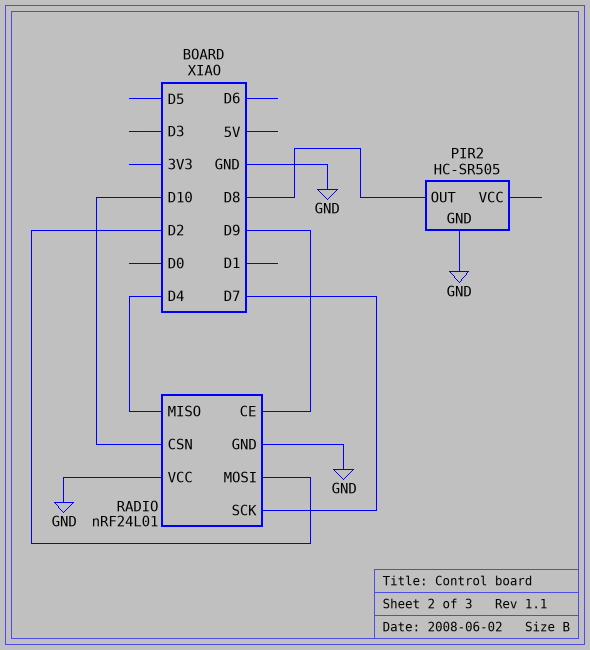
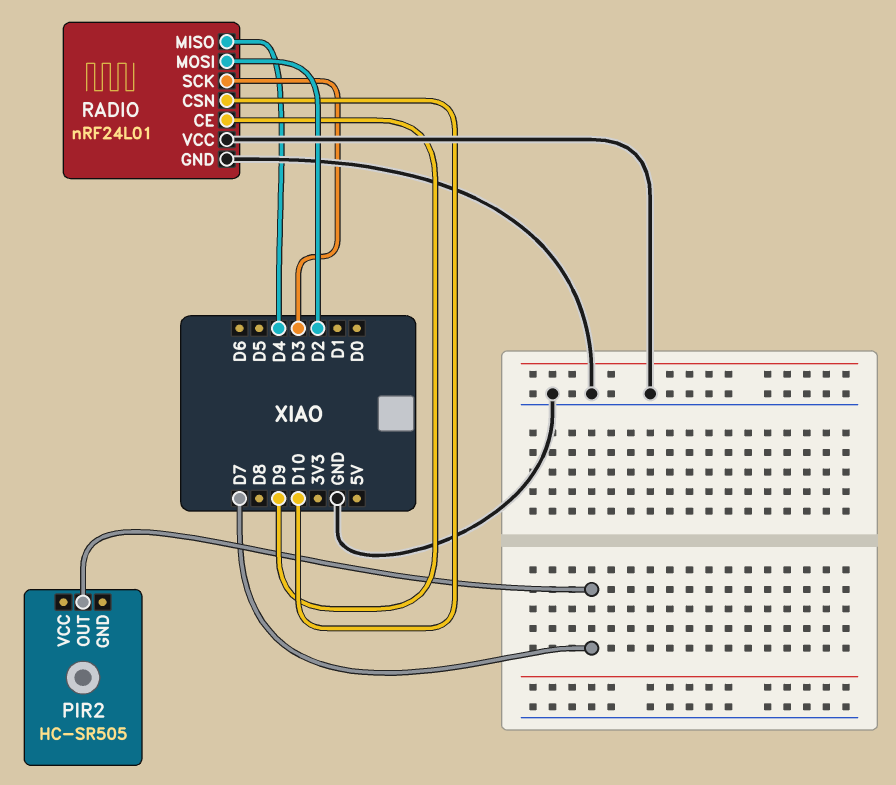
PIR2 pin GND: GND -> none
PIR2 pin OUT: D8 -> D7
RADIO pin SCK: D7 -> D3

